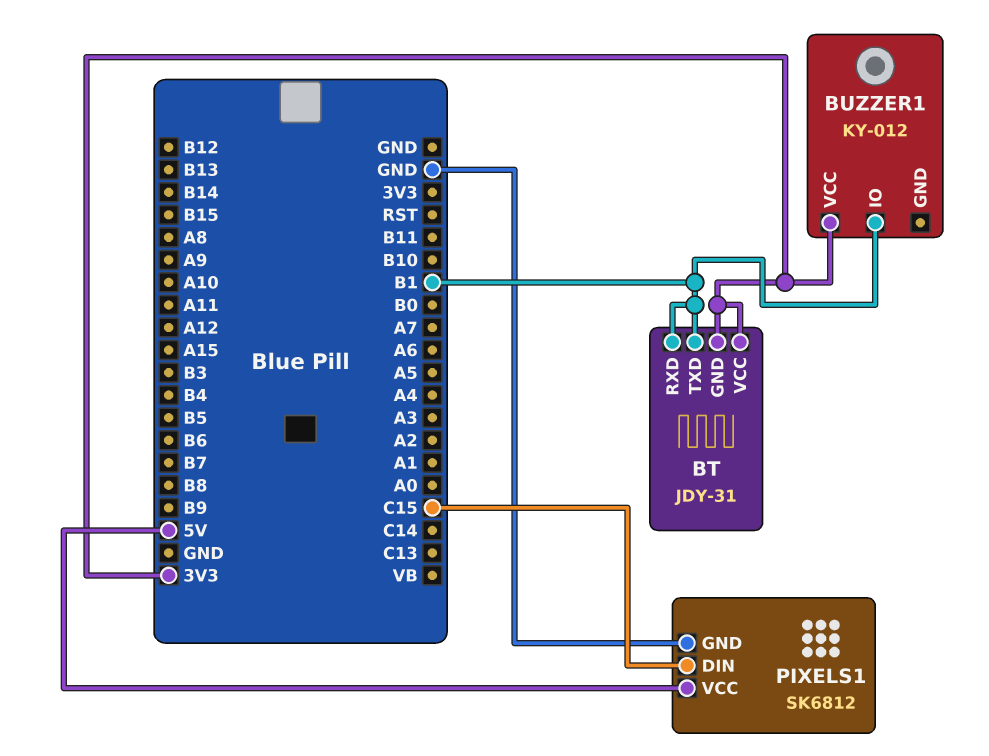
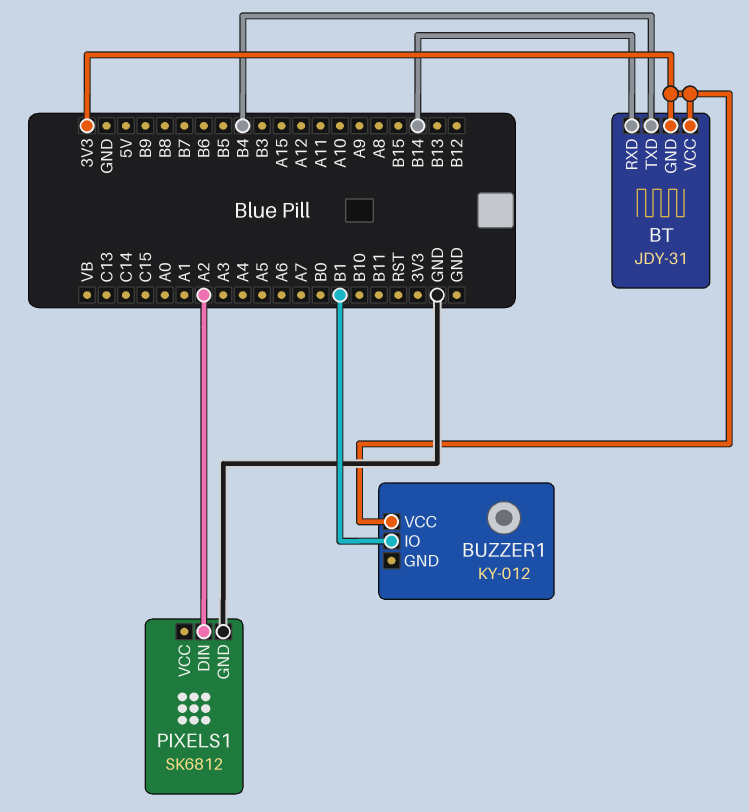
BT pin RXD: B1 -> B14
BT pin TXD: B1 -> B4
PIXELS1 pin DIN: C15 -> A2
PIXELS1 pin VCC: 5V -> none

